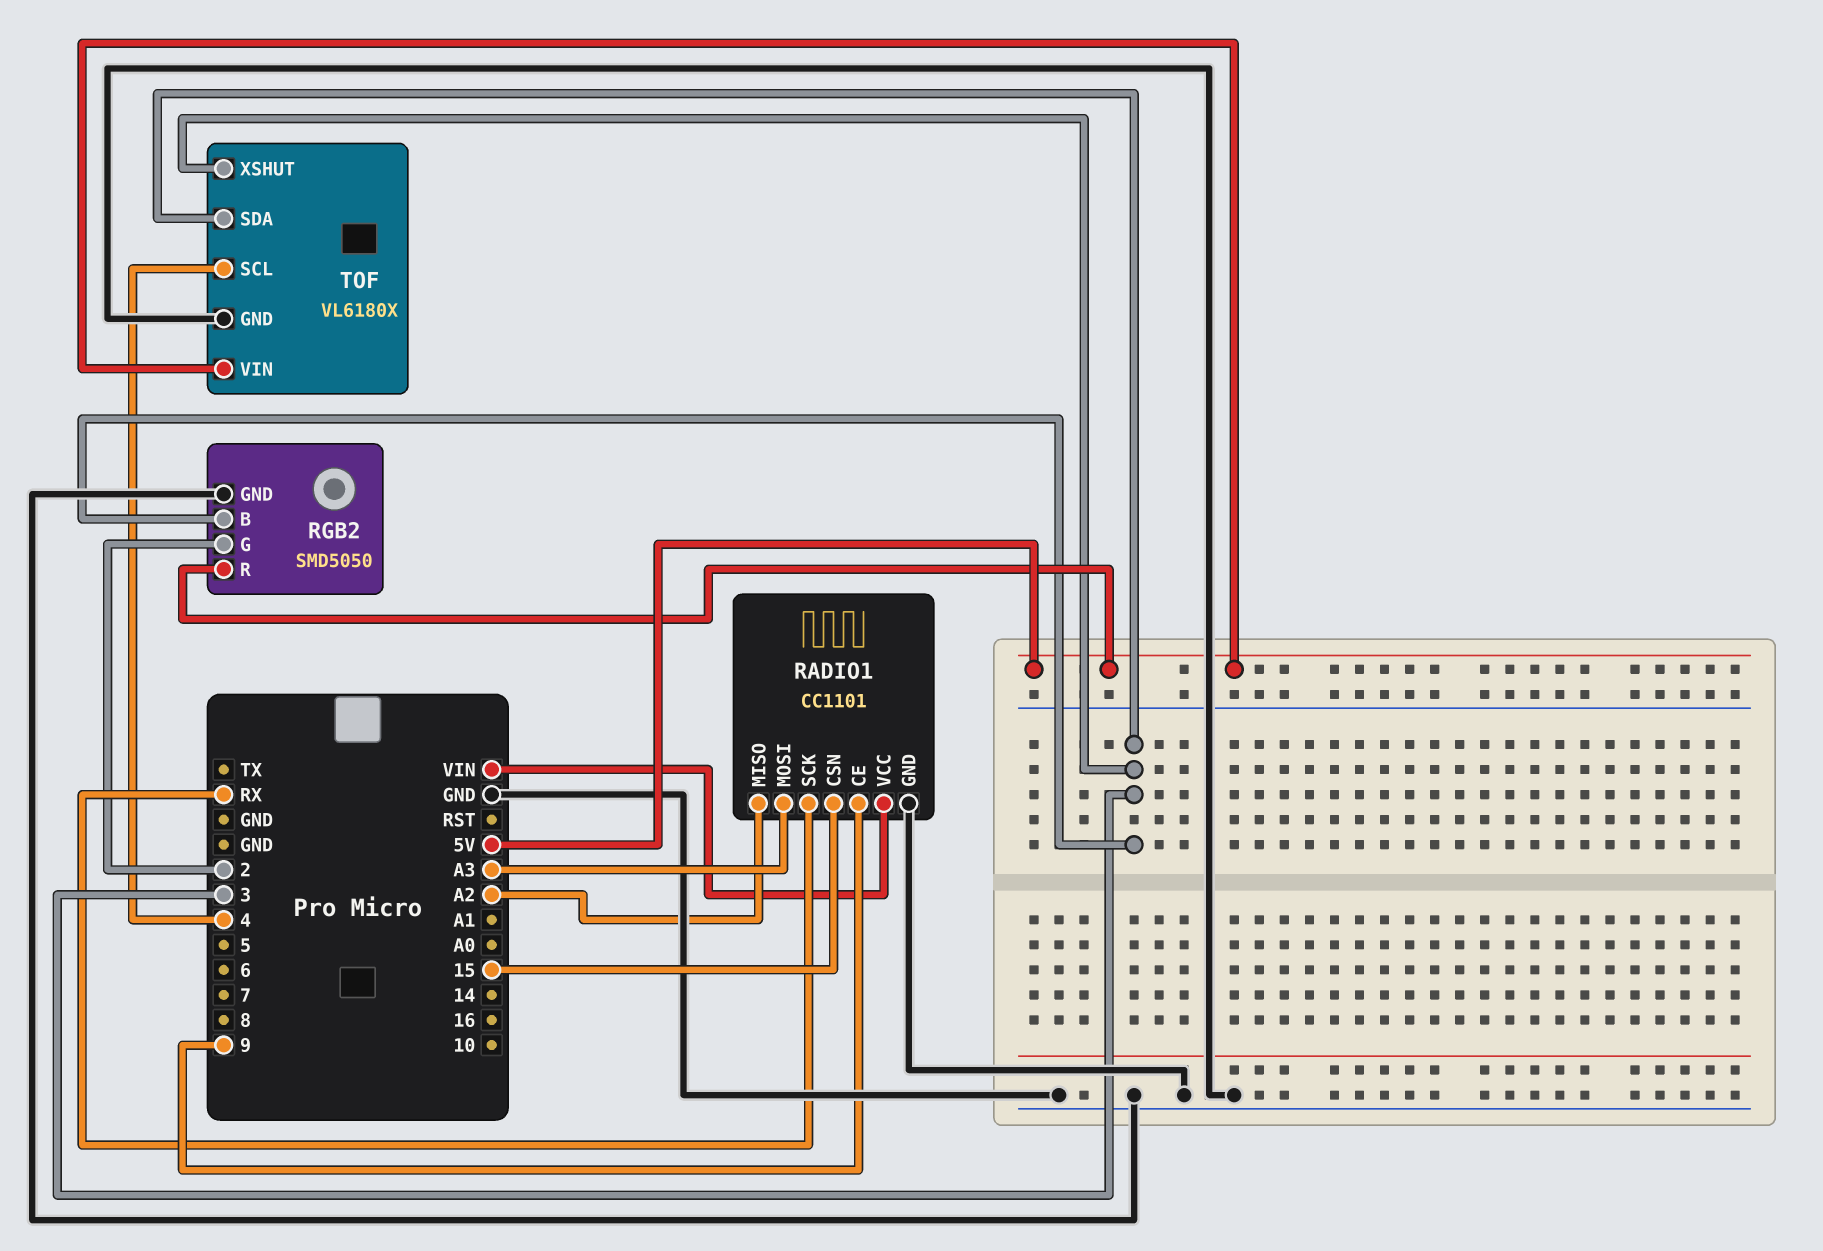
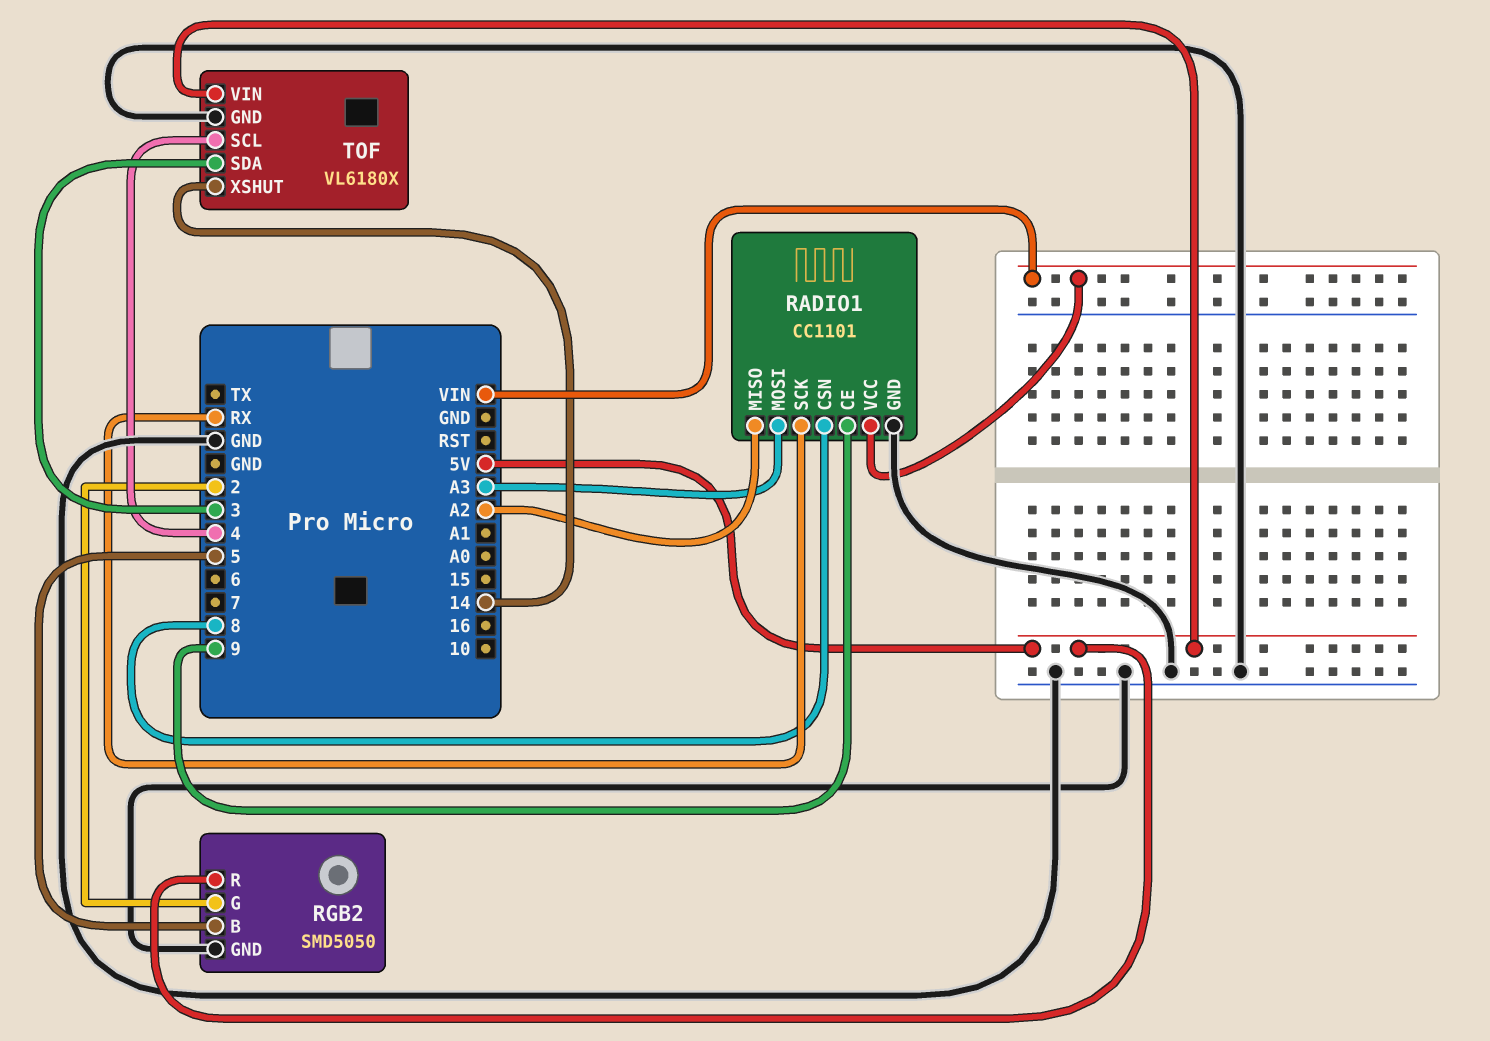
RADIO1 pin CSN: 15 -> 8
RGB2 pin B: 3 -> 5
TOF pin XSHUT: 3 -> 14

